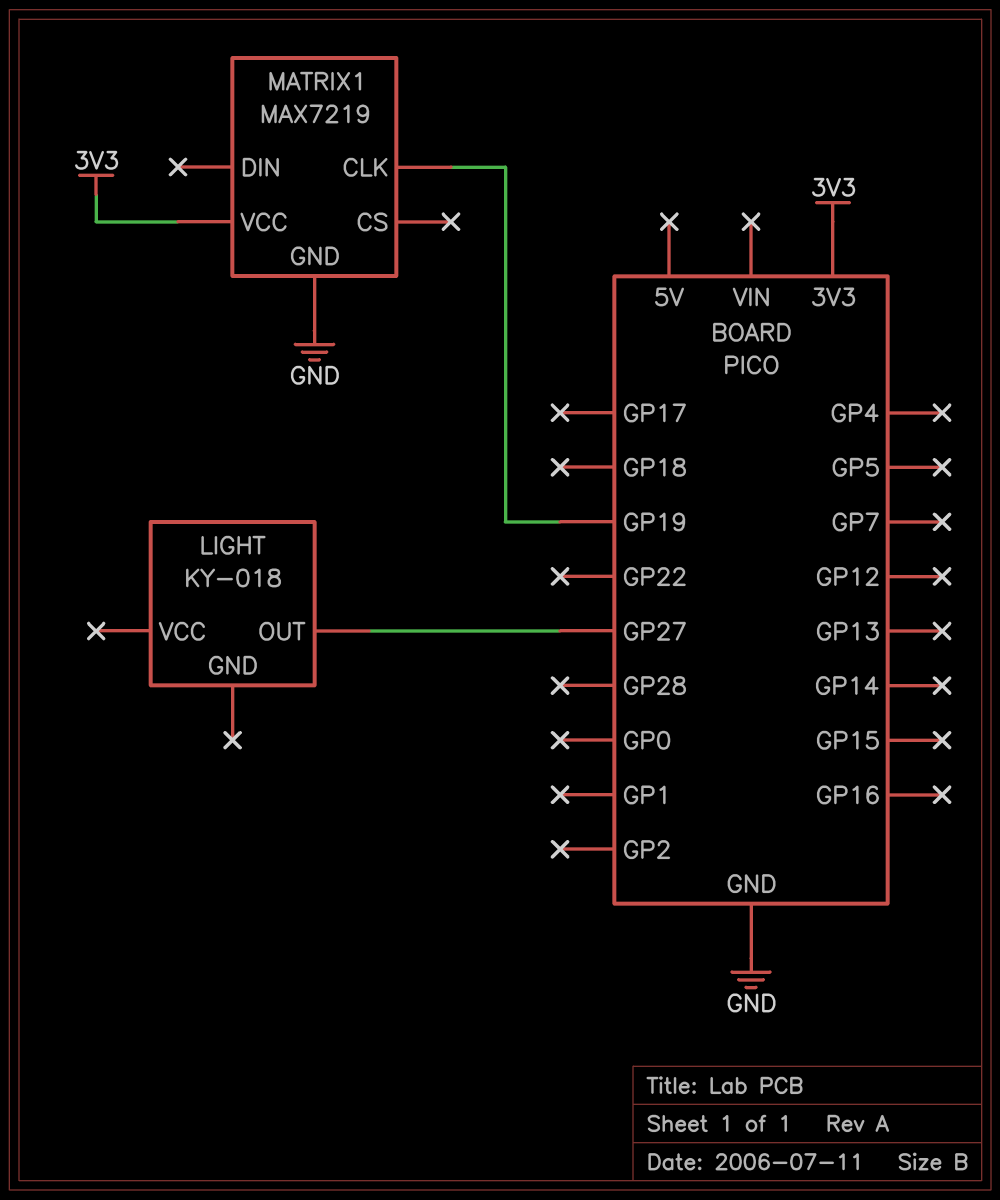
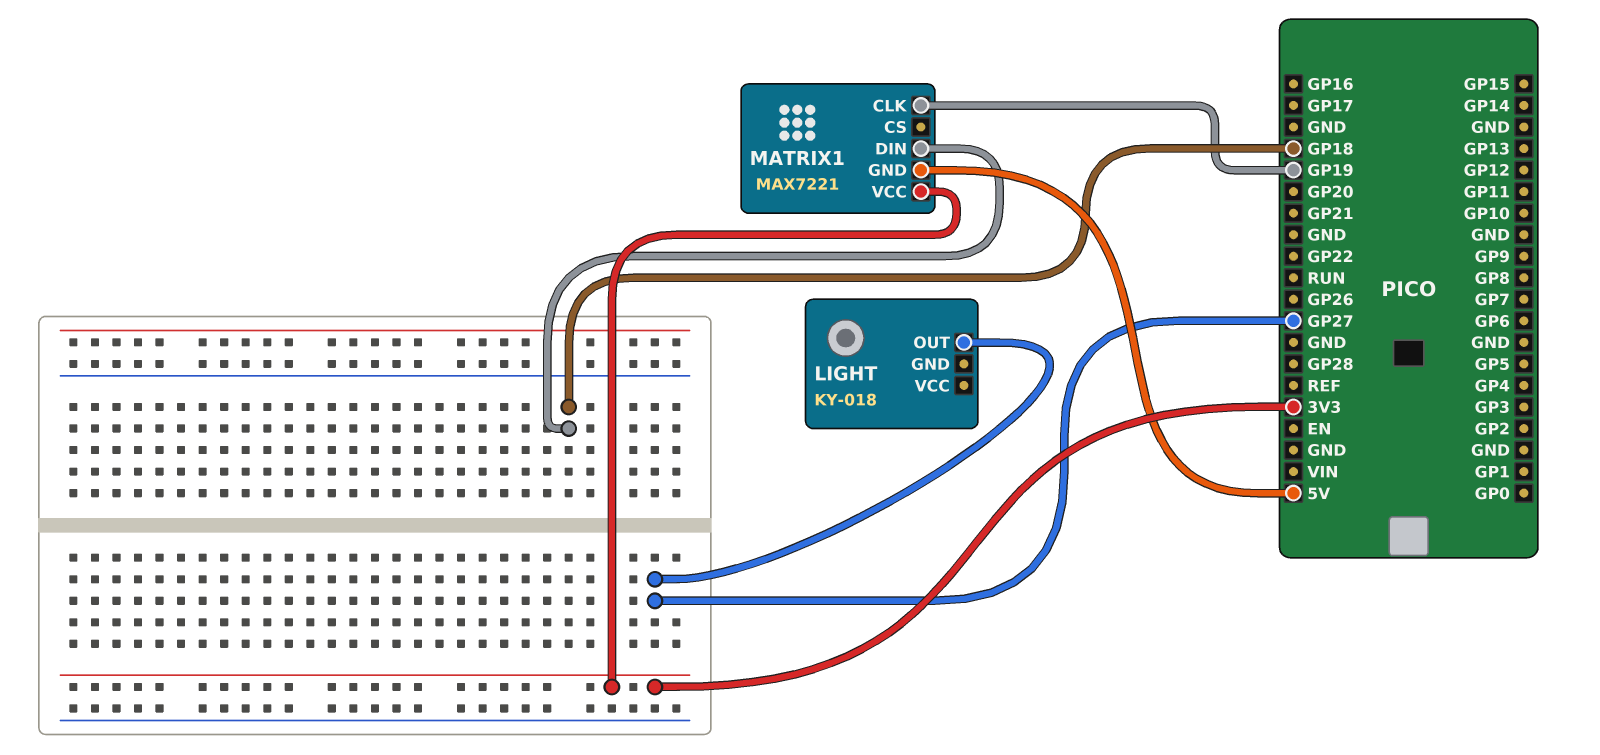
MATRIX1: MAX7219 -> MAX7221
MATRIX1 pin DIN: none -> GP18
MATRIX1 pin GND: GND -> 5V

